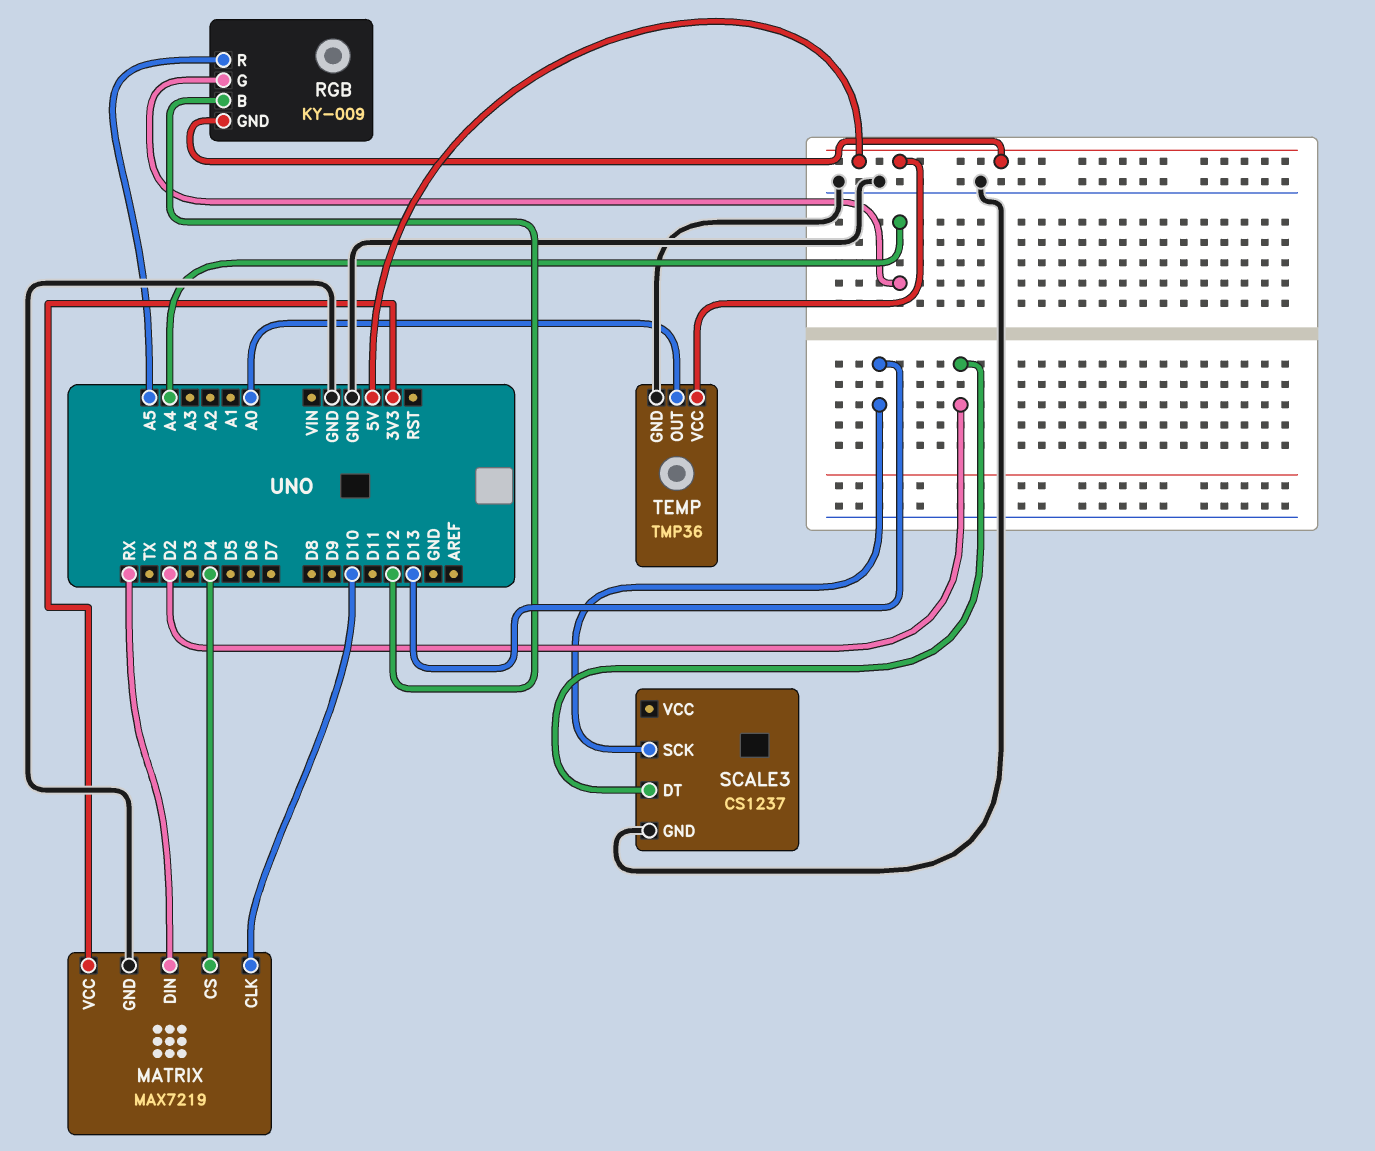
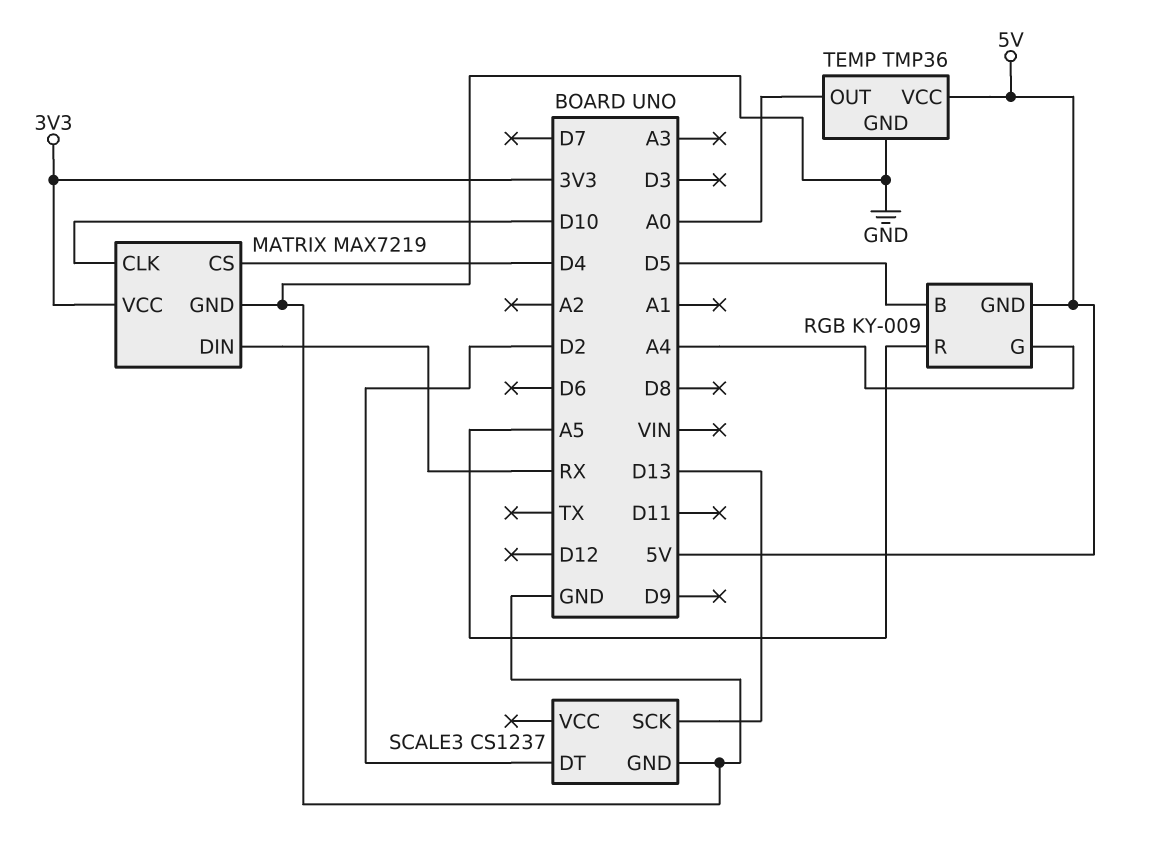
RGB pin B: D12 -> D5

